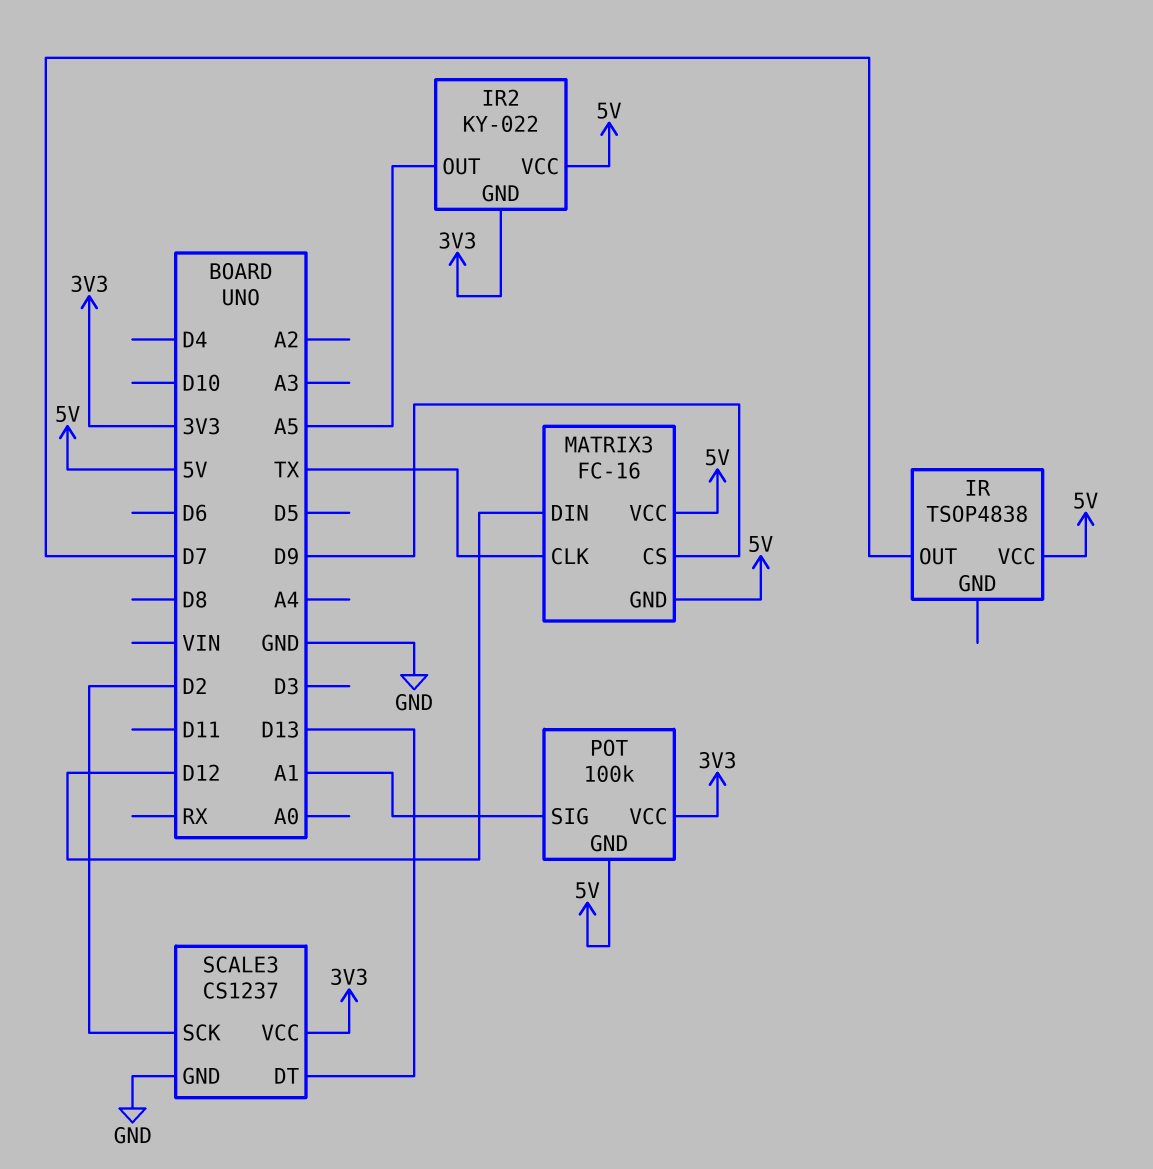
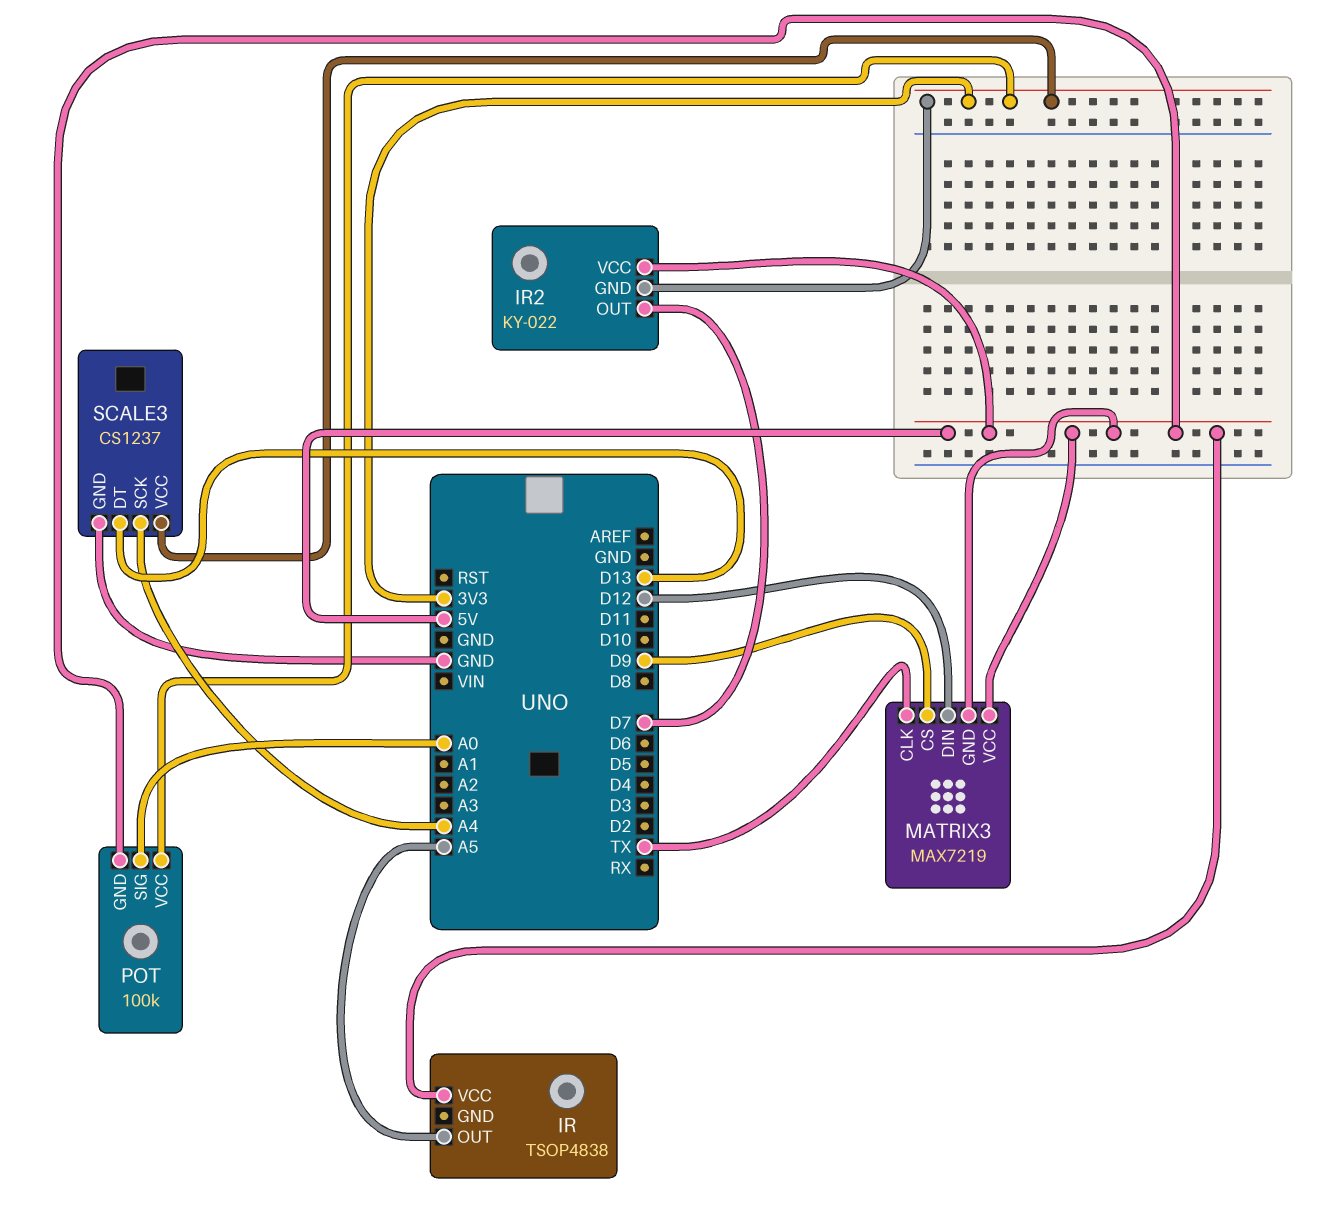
IR pin OUT: D7 -> A5
IR2 pin OUT: A5 -> D7
MATRIX3: FC-16 -> MAX7219
POT pin SIG: A1 -> A0
SCALE3 pin SCK: D2 -> A4

